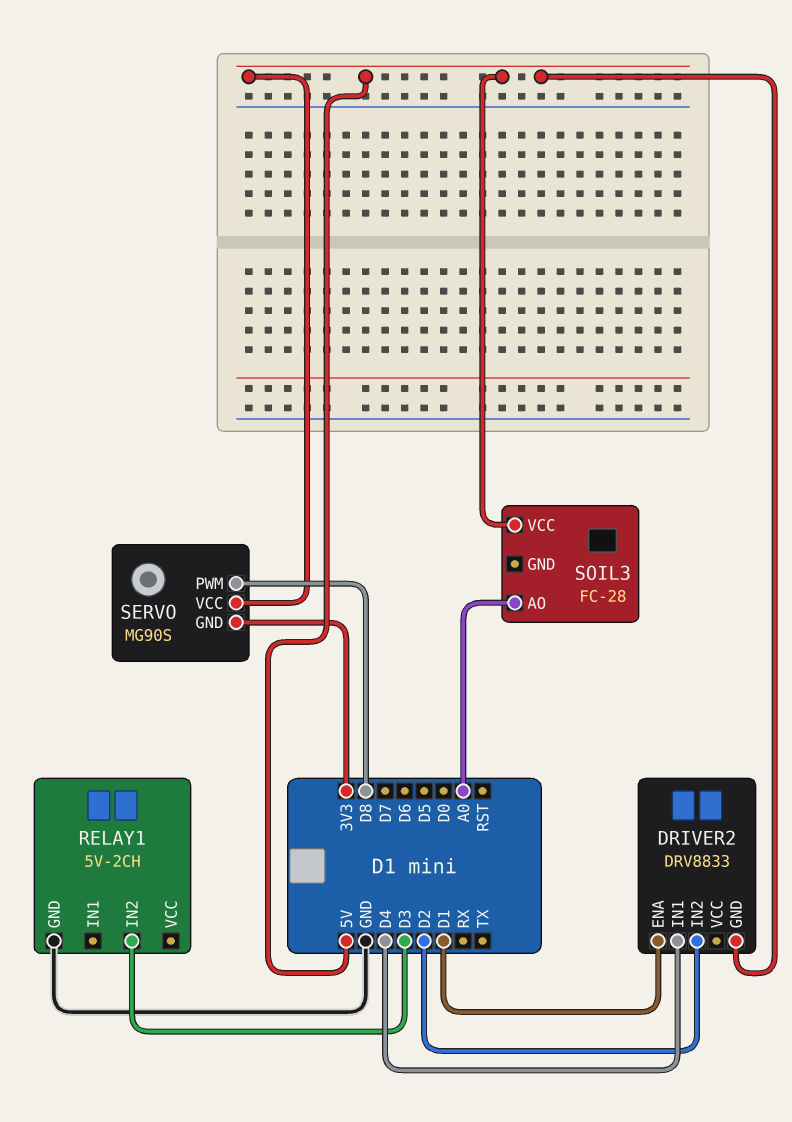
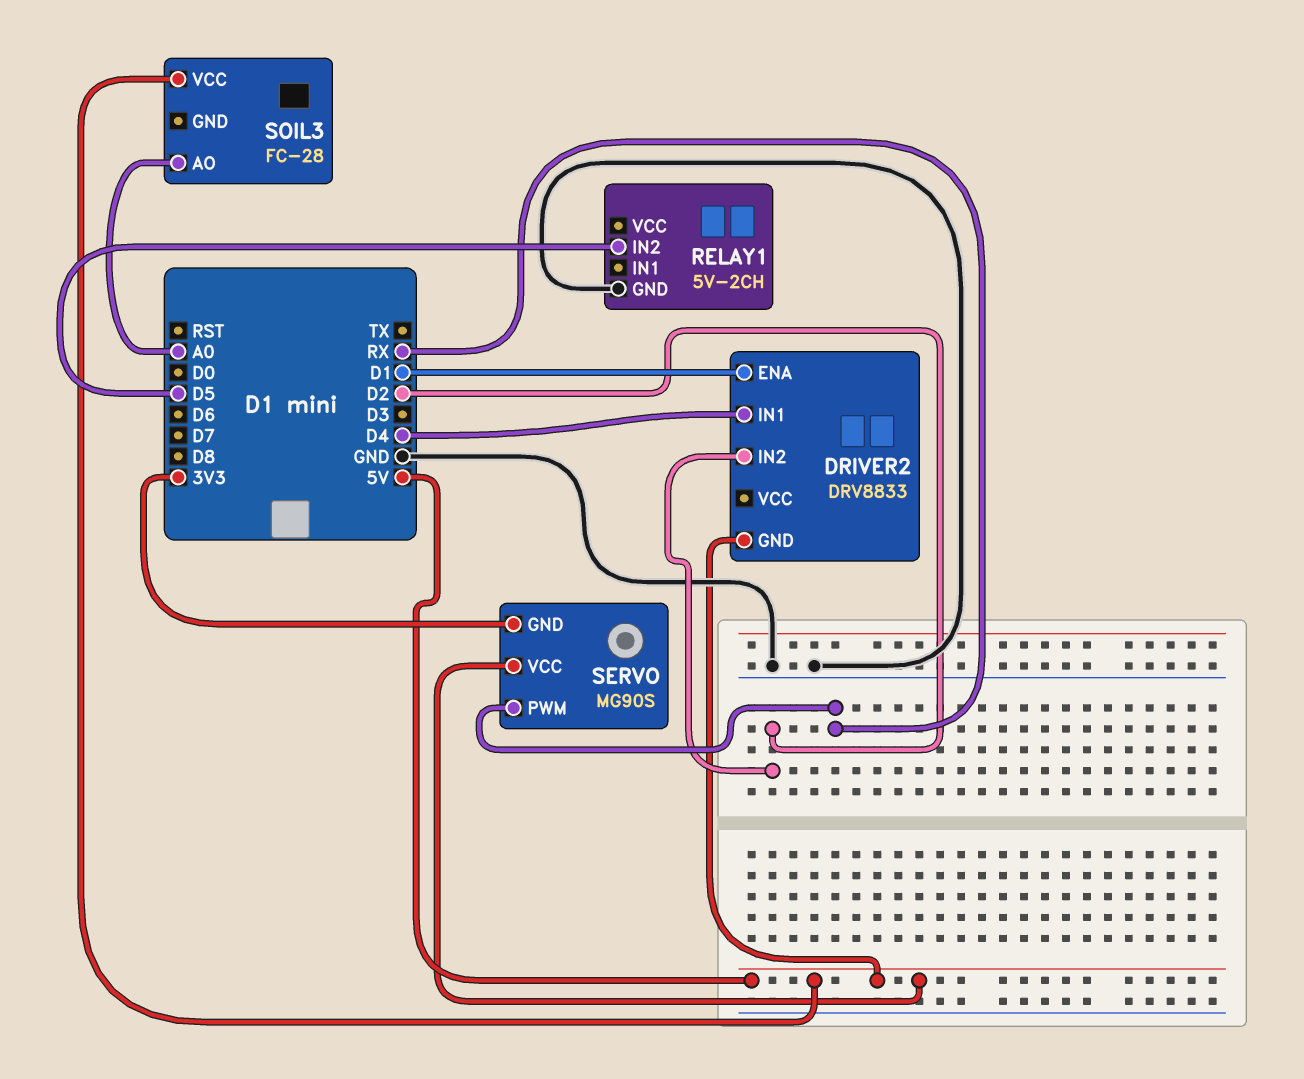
RELAY1 pin IN2: D3 -> D5
SERVO pin PWM: D8 -> RX

